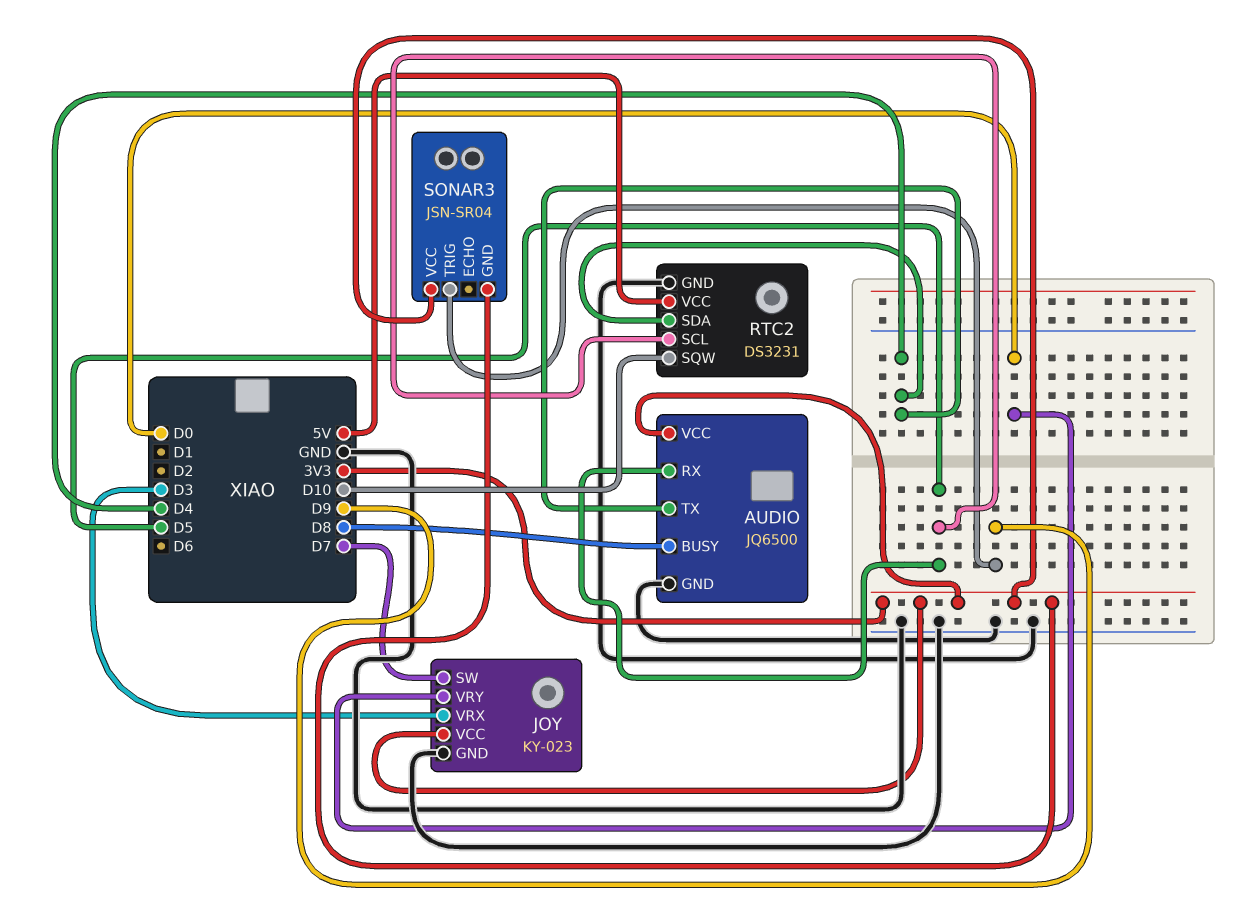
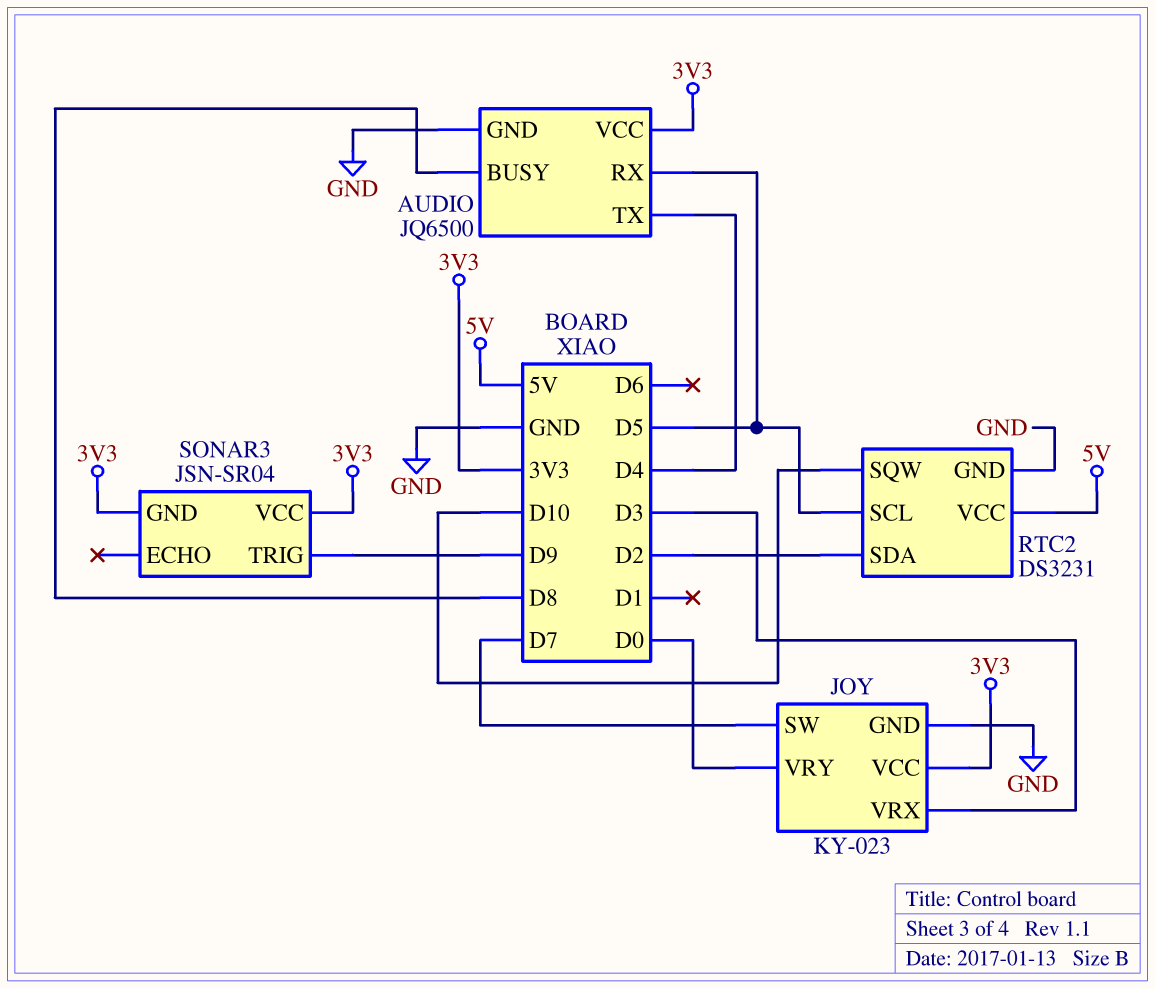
RTC2 pin SDA: D4 -> D2

